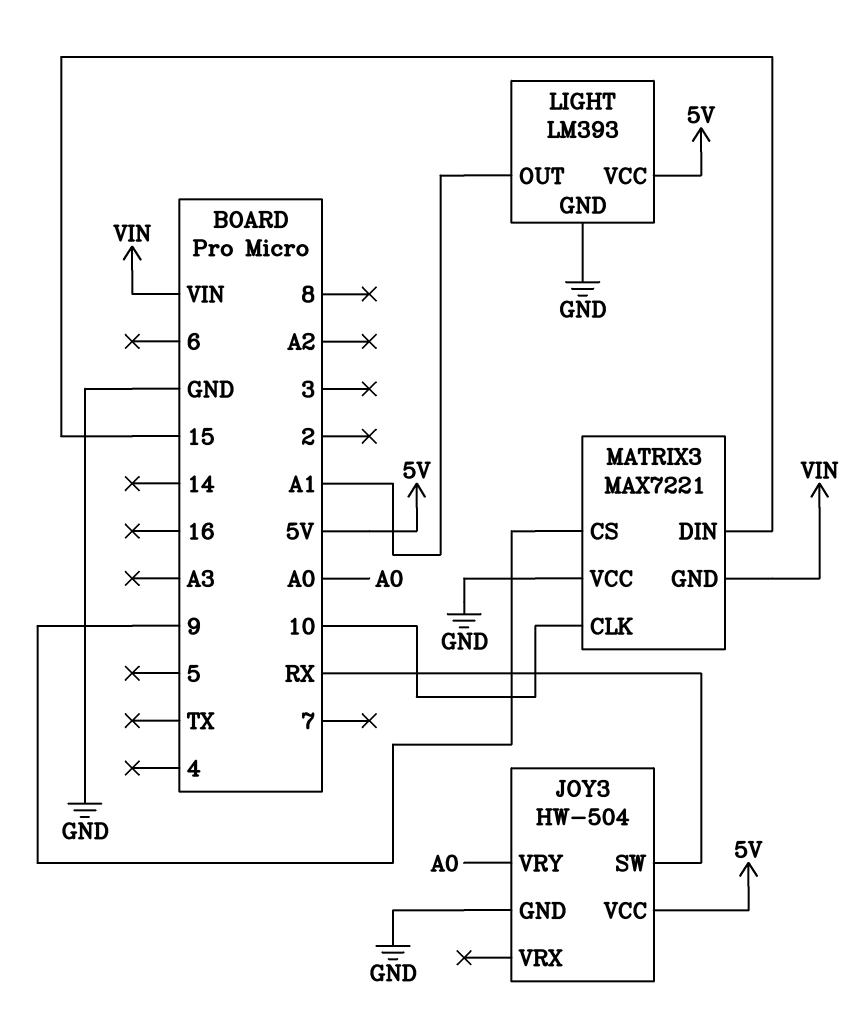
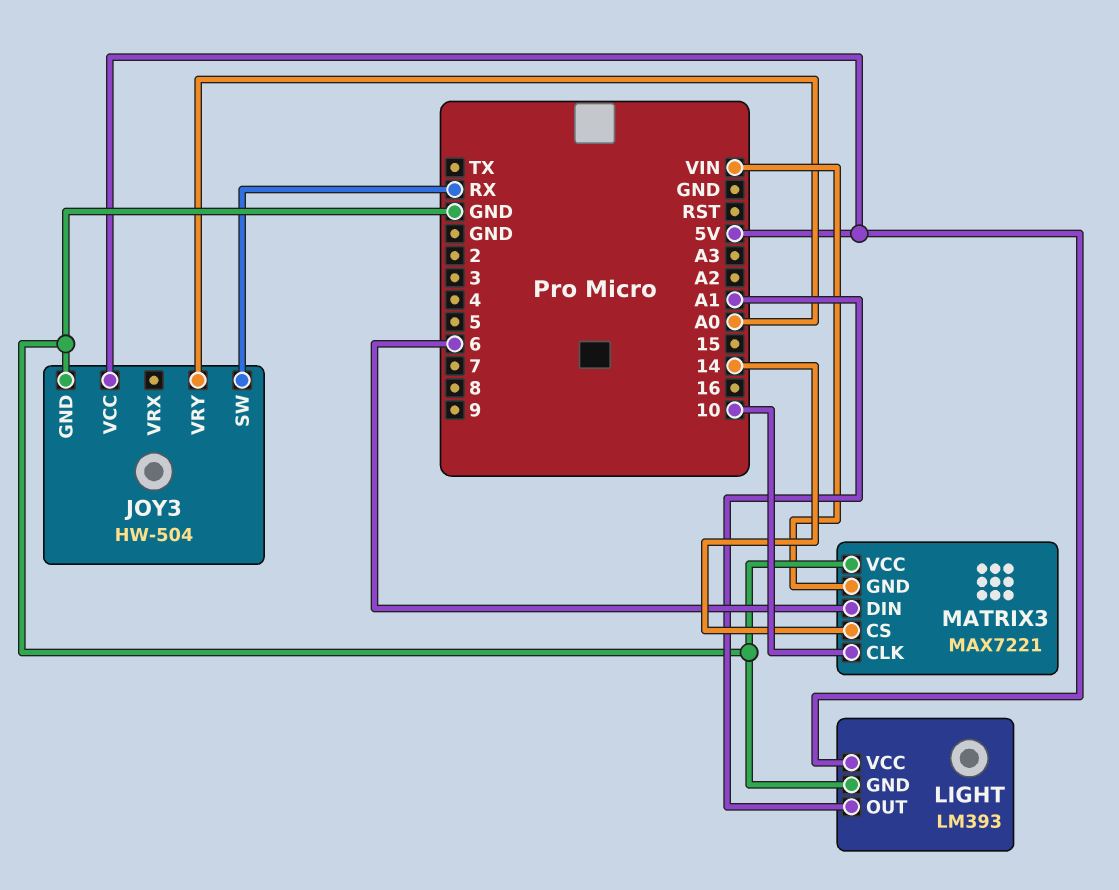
MATRIX3 pin CS: 9 -> 14
MATRIX3 pin DIN: 15 -> 6

